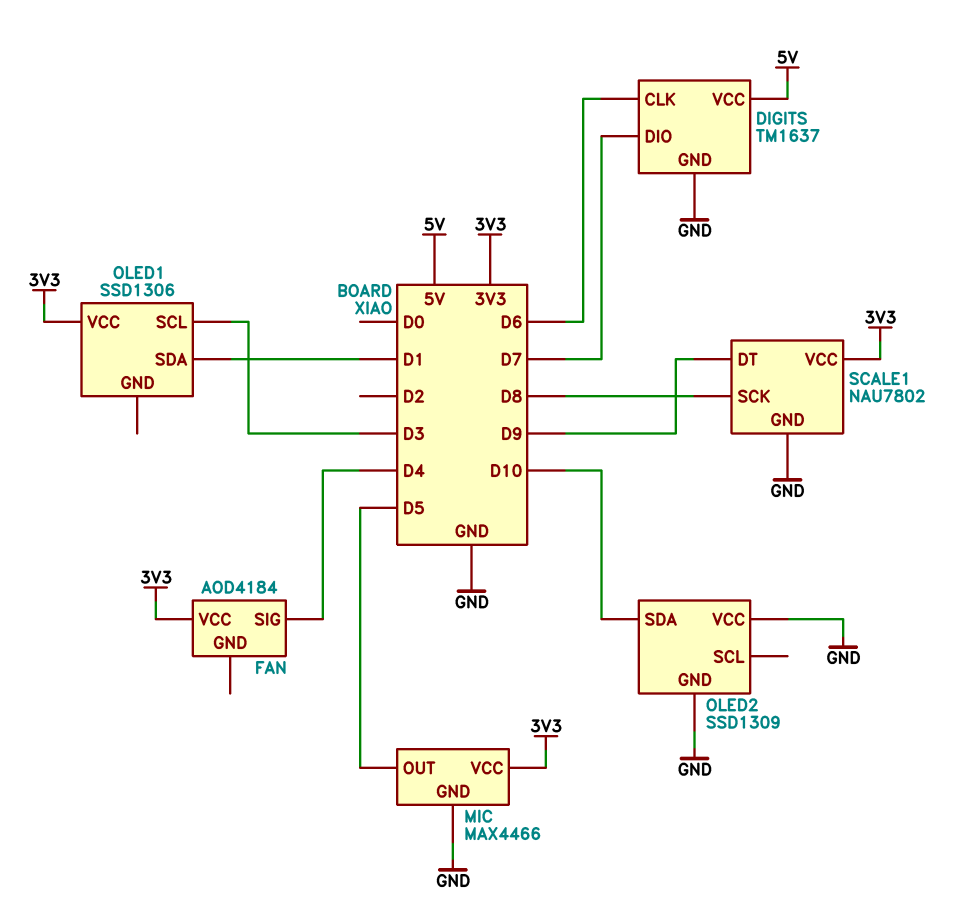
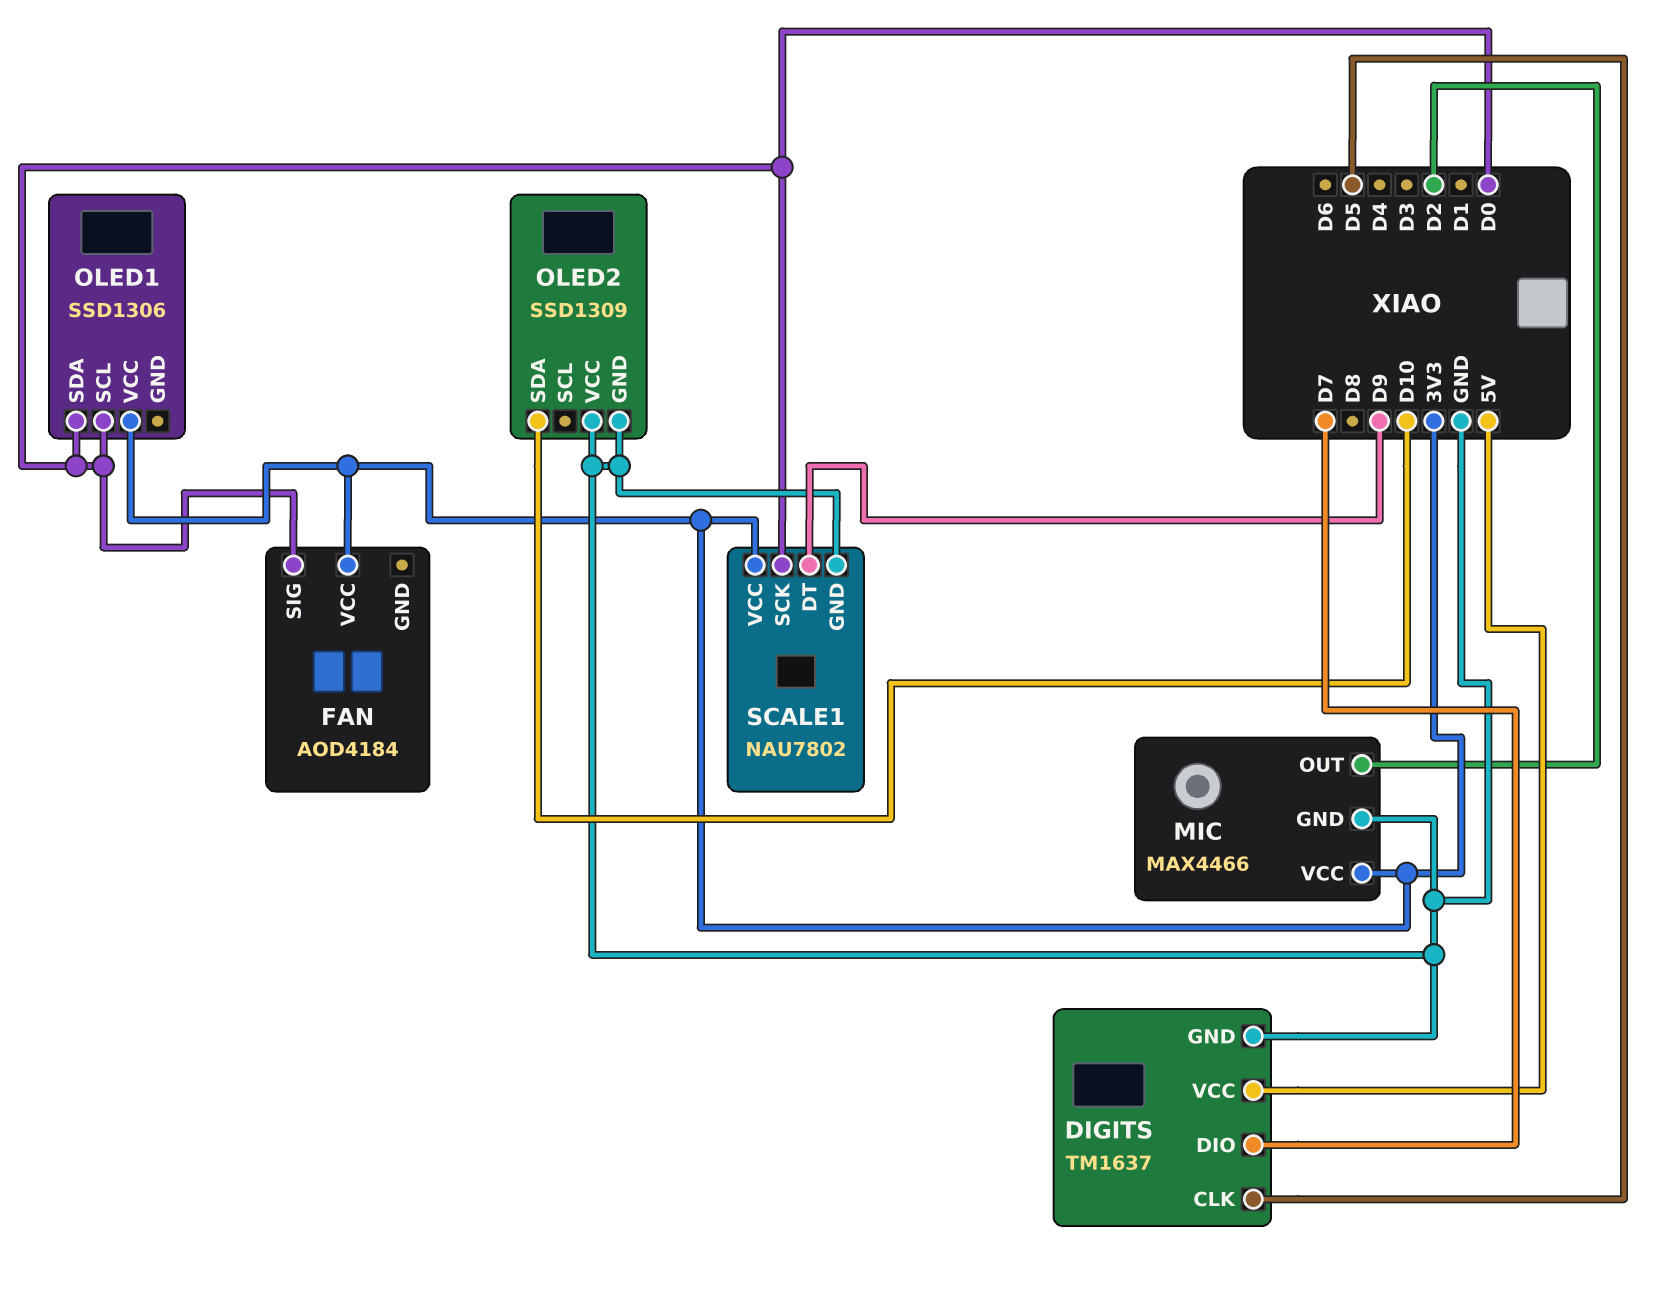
DIGITS pin CLK: D6 -> D5
FAN pin SIG: D4 -> D0
MIC pin OUT: D5 -> D2
OLED1 pin SCL: D3 -> D0
OLED1 pin SDA: D1 -> D0
SCALE1 pin SCK: D8 -> D0

